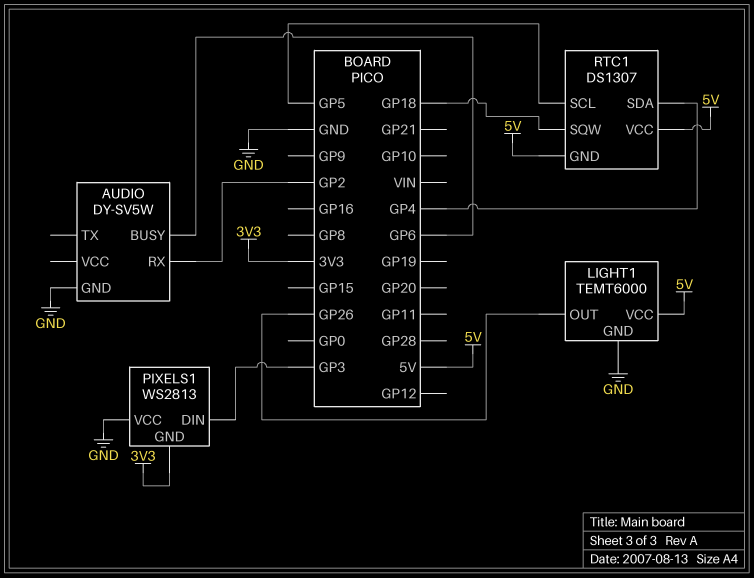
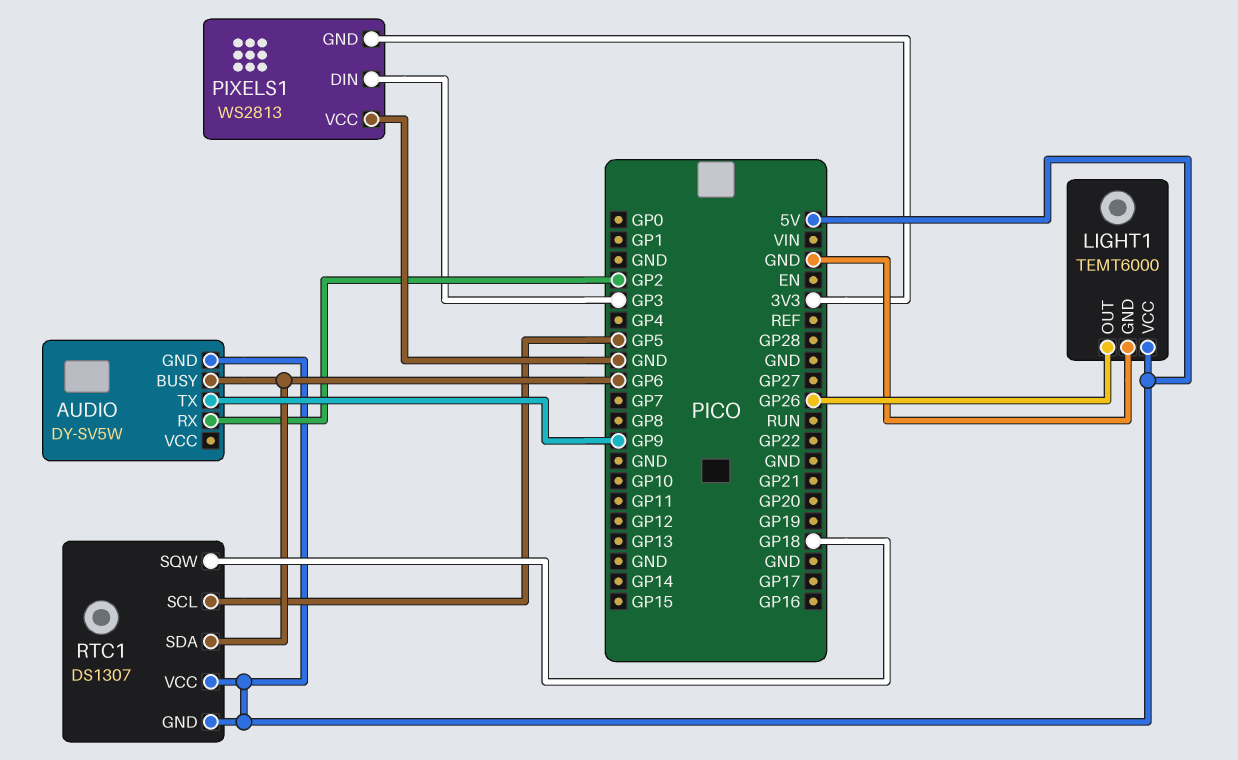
AUDIO pin GND: GND -> 5V
AUDIO pin TX: none -> GP9
RTC1 pin SDA: GP4 -> GP6

